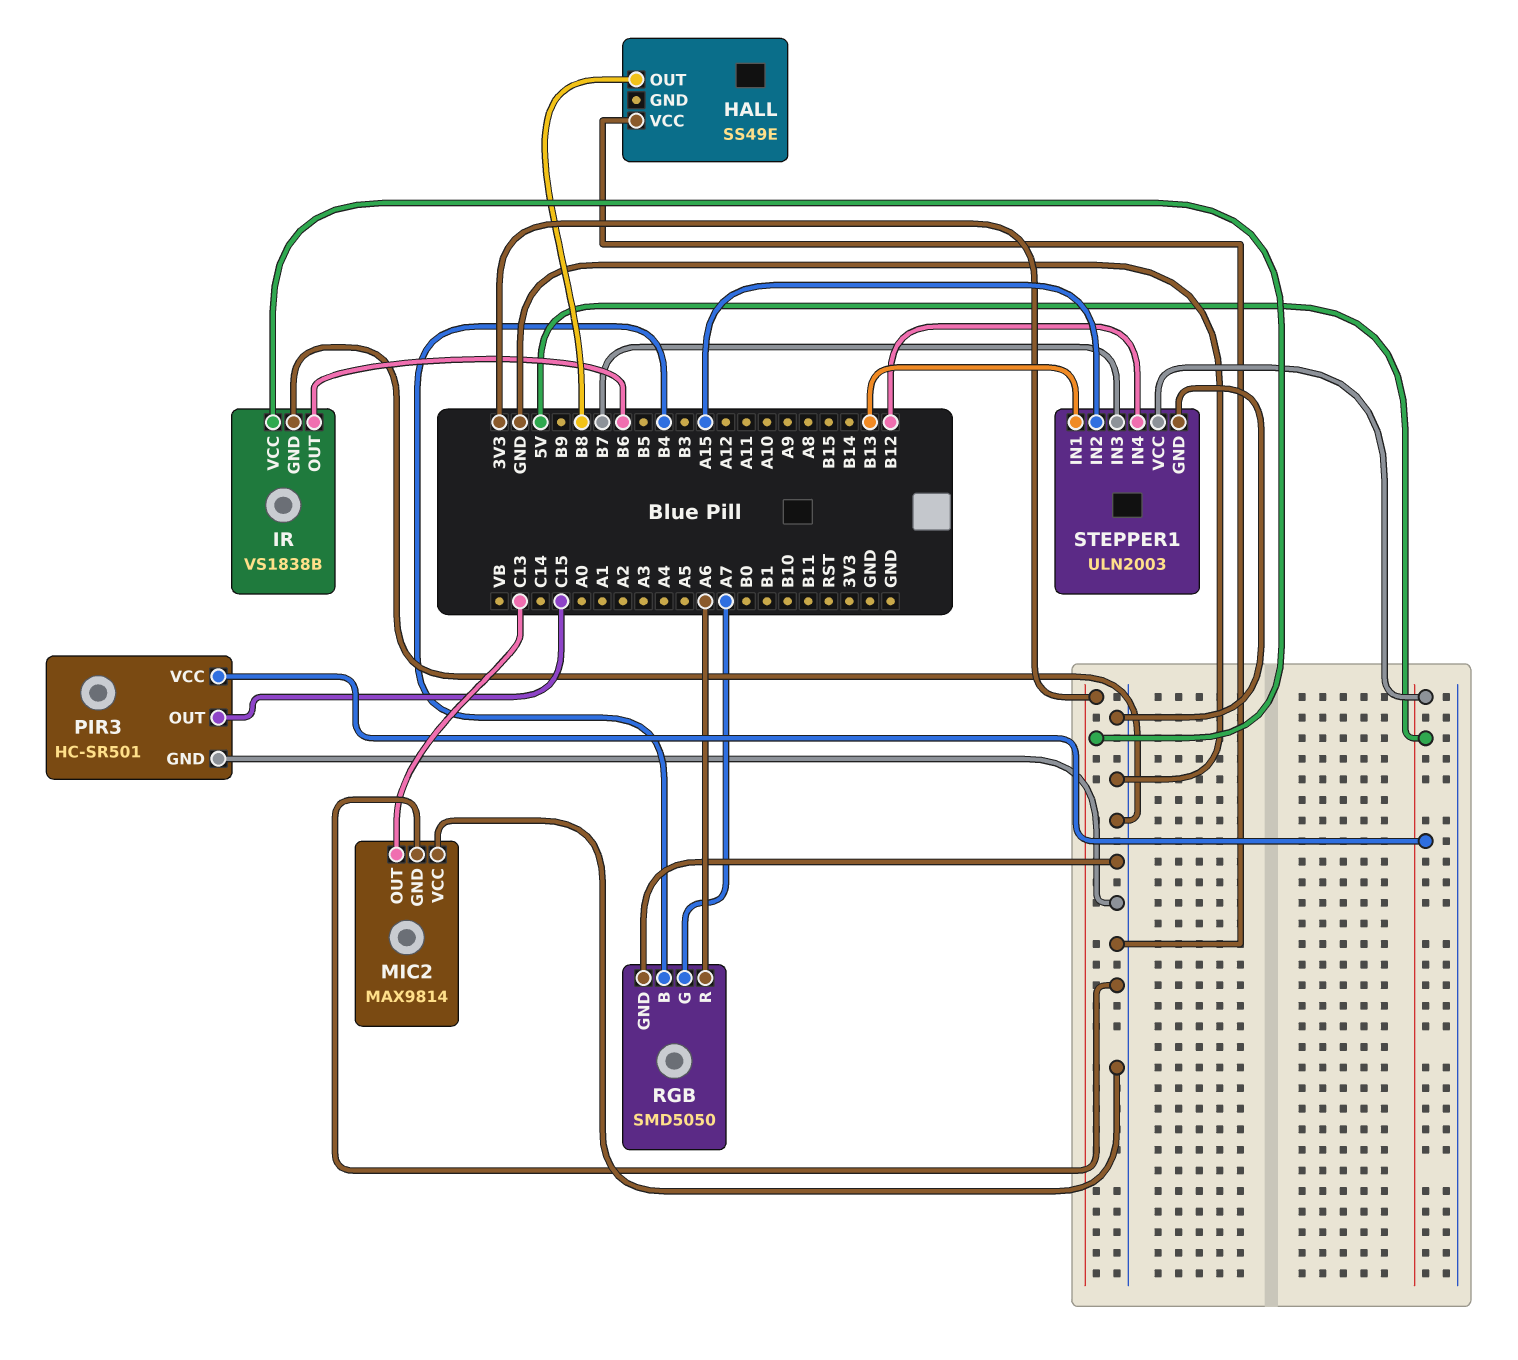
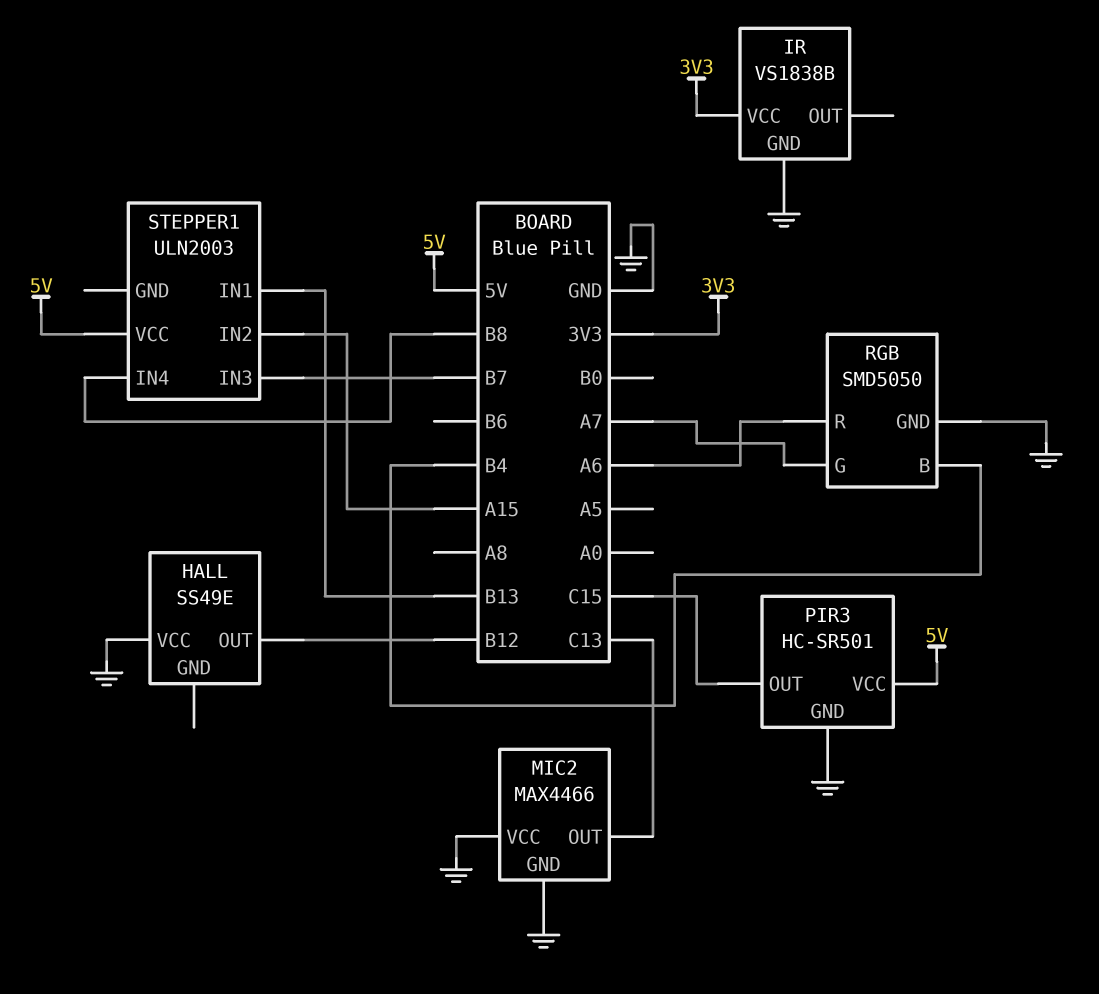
HALL pin OUT: B8 -> B12
IR pin OUT: B6 -> none
MIC2: MAX9814 -> MAX4466
STEPPER1 pin GND: GND -> none
STEPPER1 pin IN4: B12 -> B8

